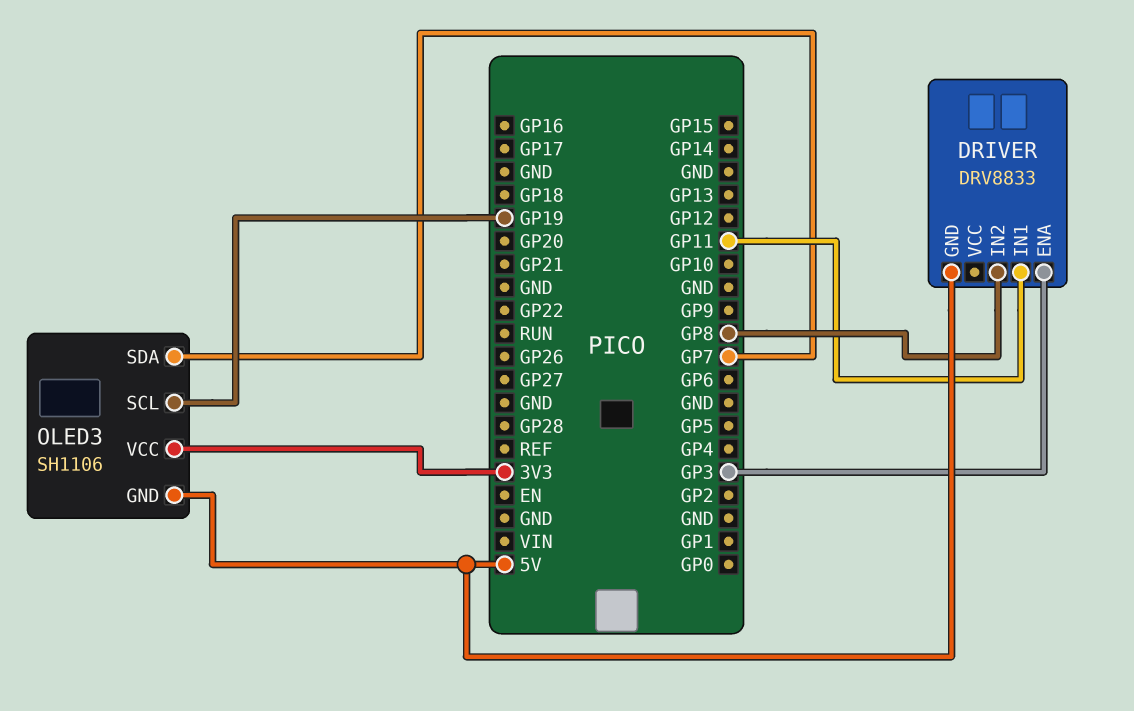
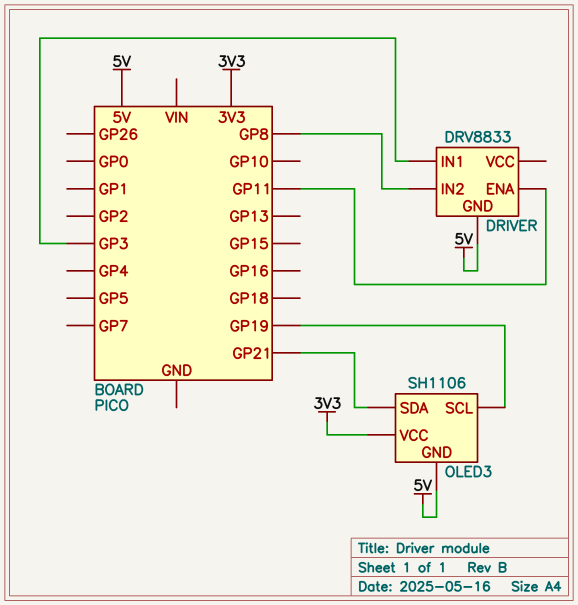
DRIVER pin ENA: GP3 -> GP11
DRIVER pin IN1: GP11 -> GP3
OLED3 pin SDA: GP7 -> GP21

